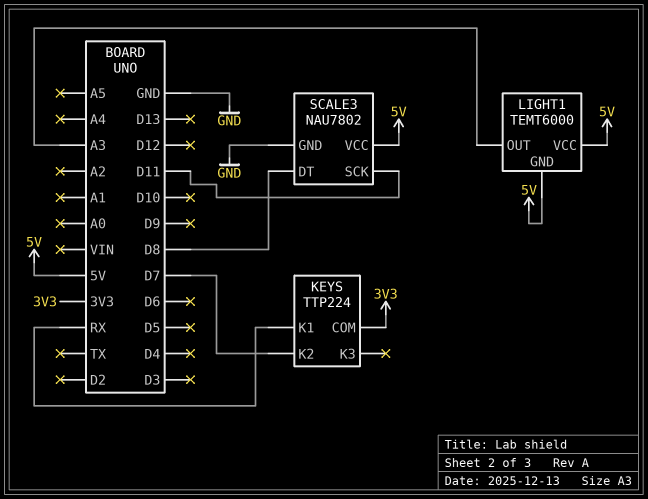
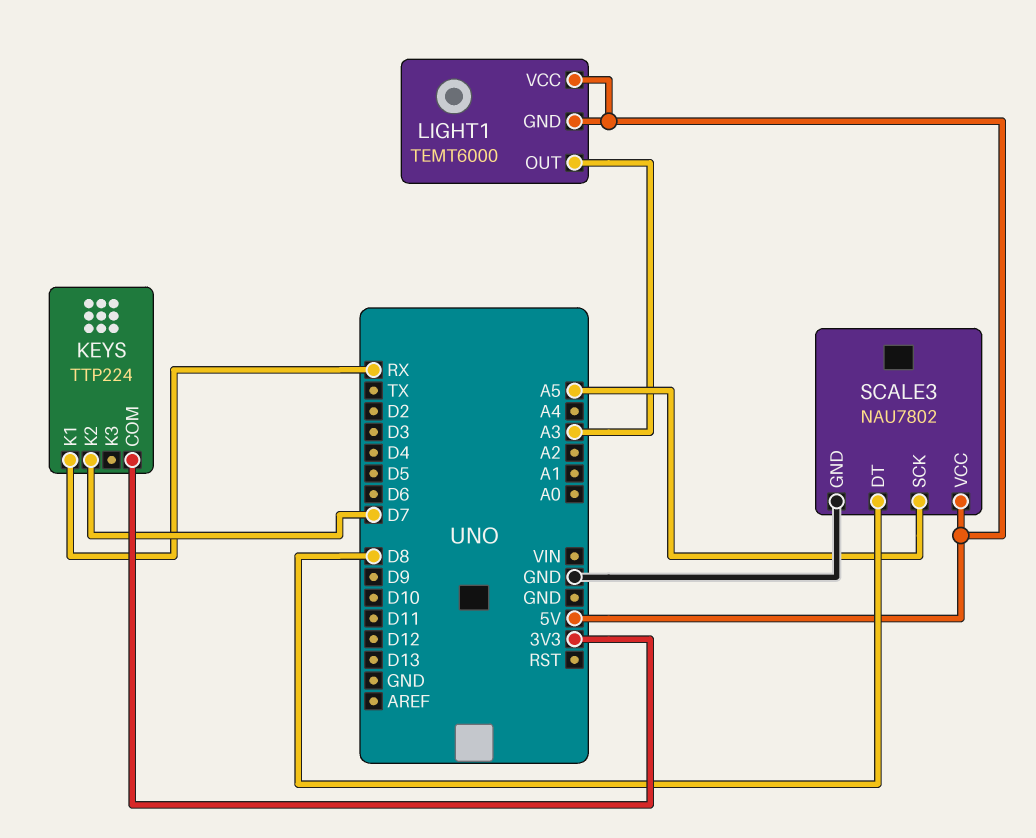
SCALE3 pin SCK: D11 -> A5

